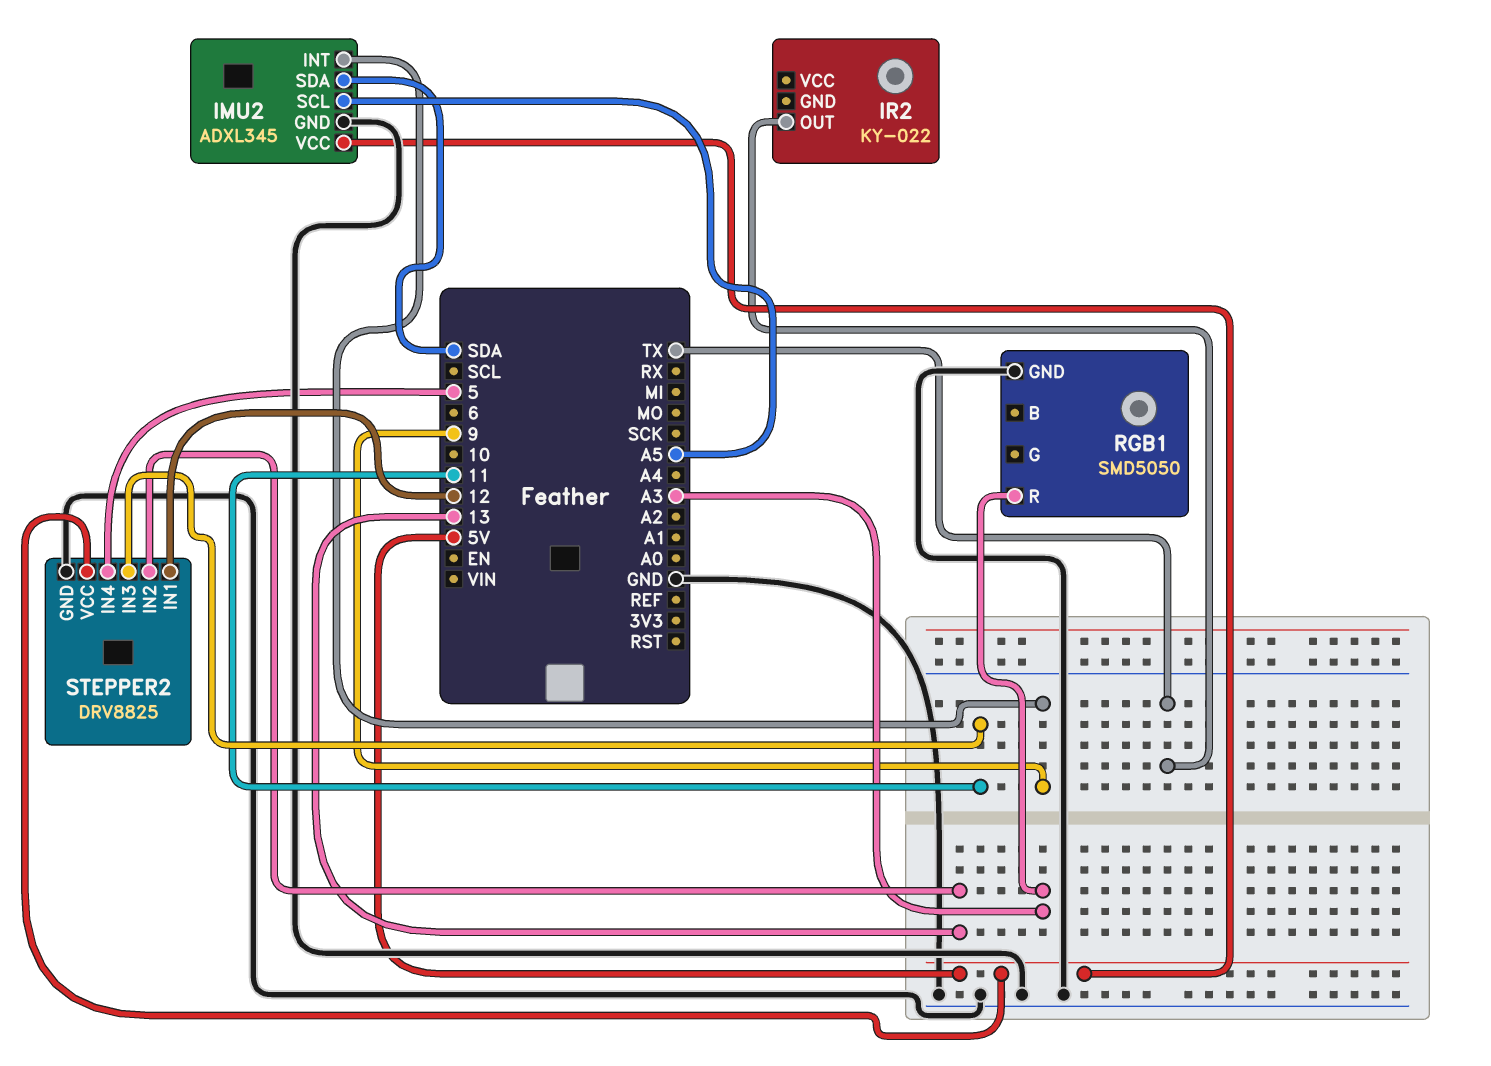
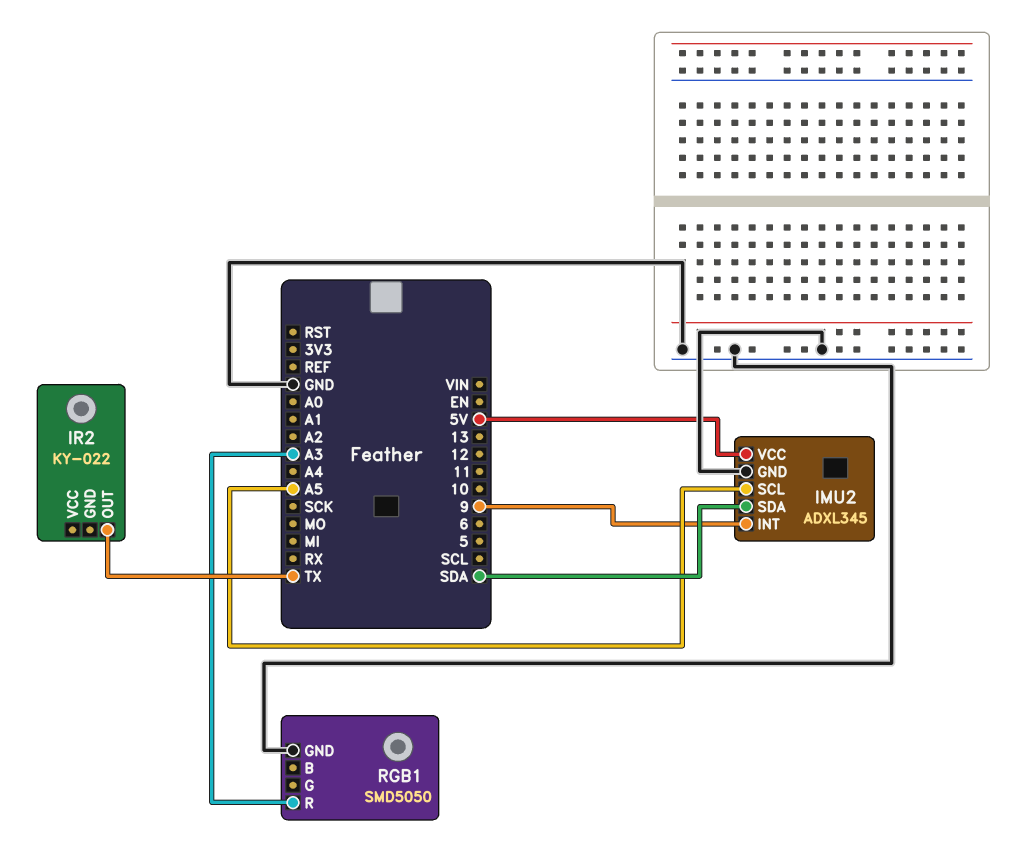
STEPPER2: DRV8825 -> none
STEPPER2 pin GND: GND -> none
STEPPER2 pin IN1: 12 -> none
STEPPER2 pin IN2: 13 -> none
STEPPER2 pin IN3: 11 -> none
STEPPER2 pin IN4: 5 -> none
STEPPER2 pin VCC: 5V -> none

